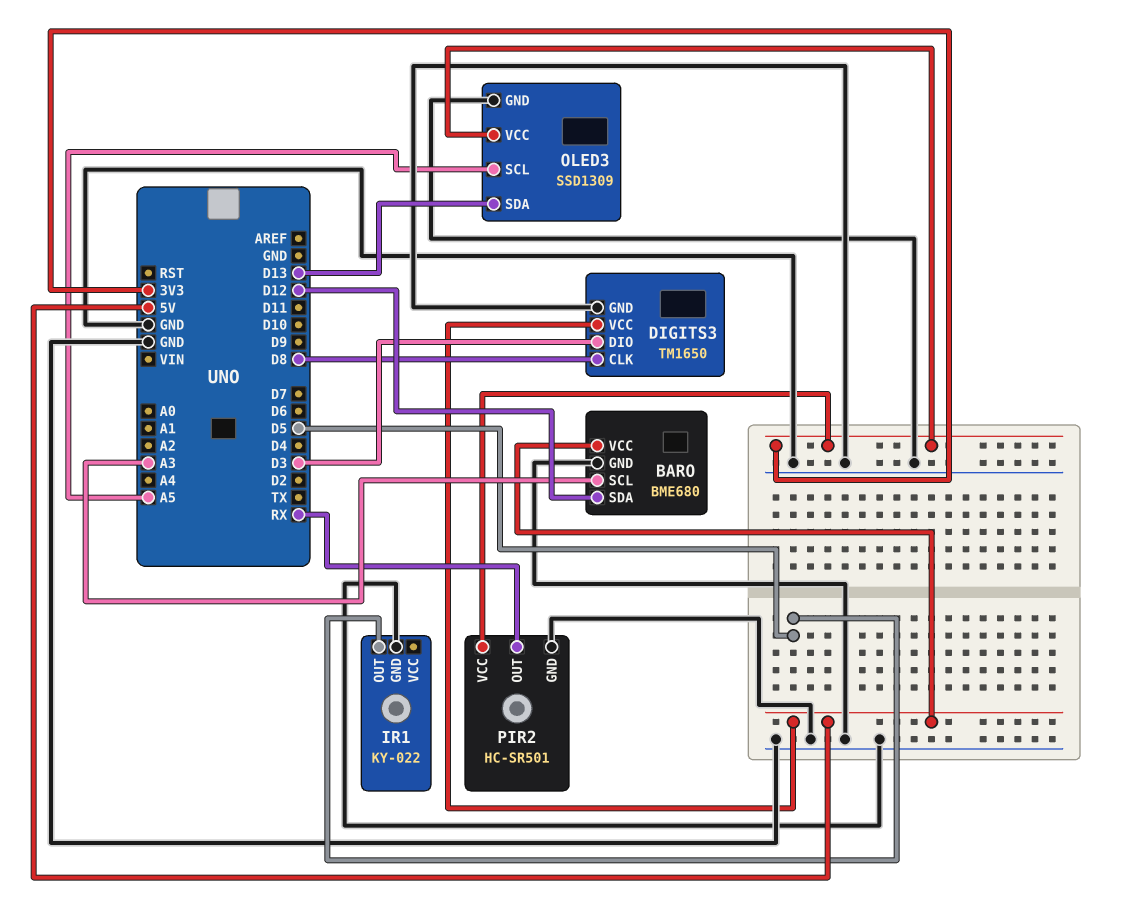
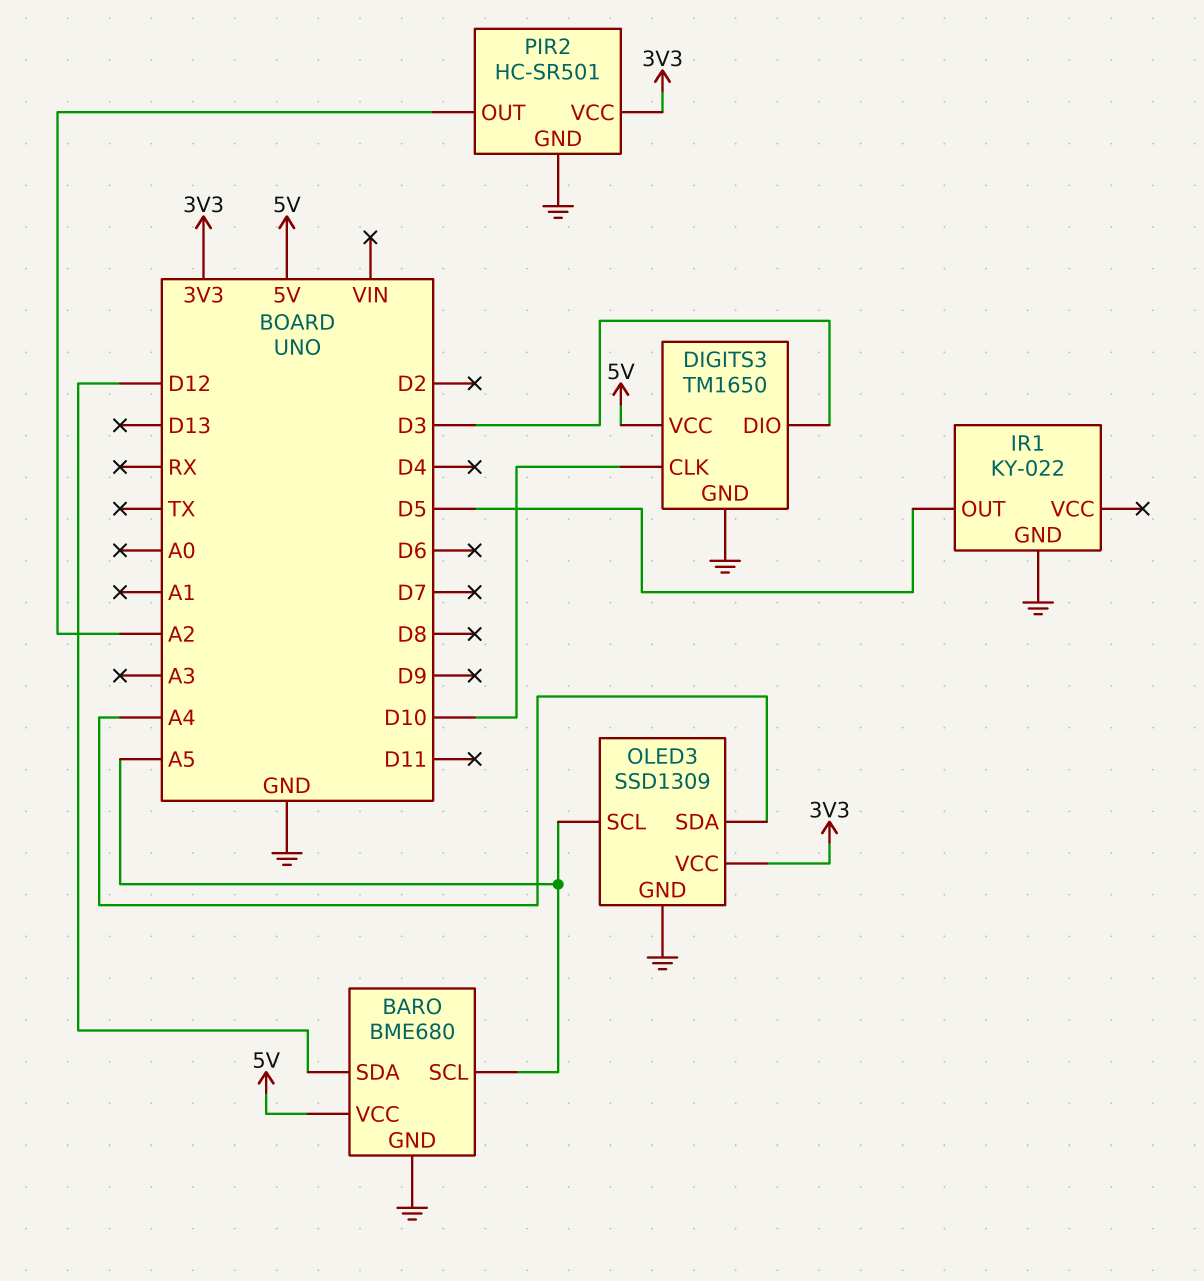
BARO pin SCL: A3 -> A5
DIGITS3 pin CLK: D8 -> D10
OLED3 pin SDA: D13 -> A4
PIR2 pin OUT: RX -> A2

